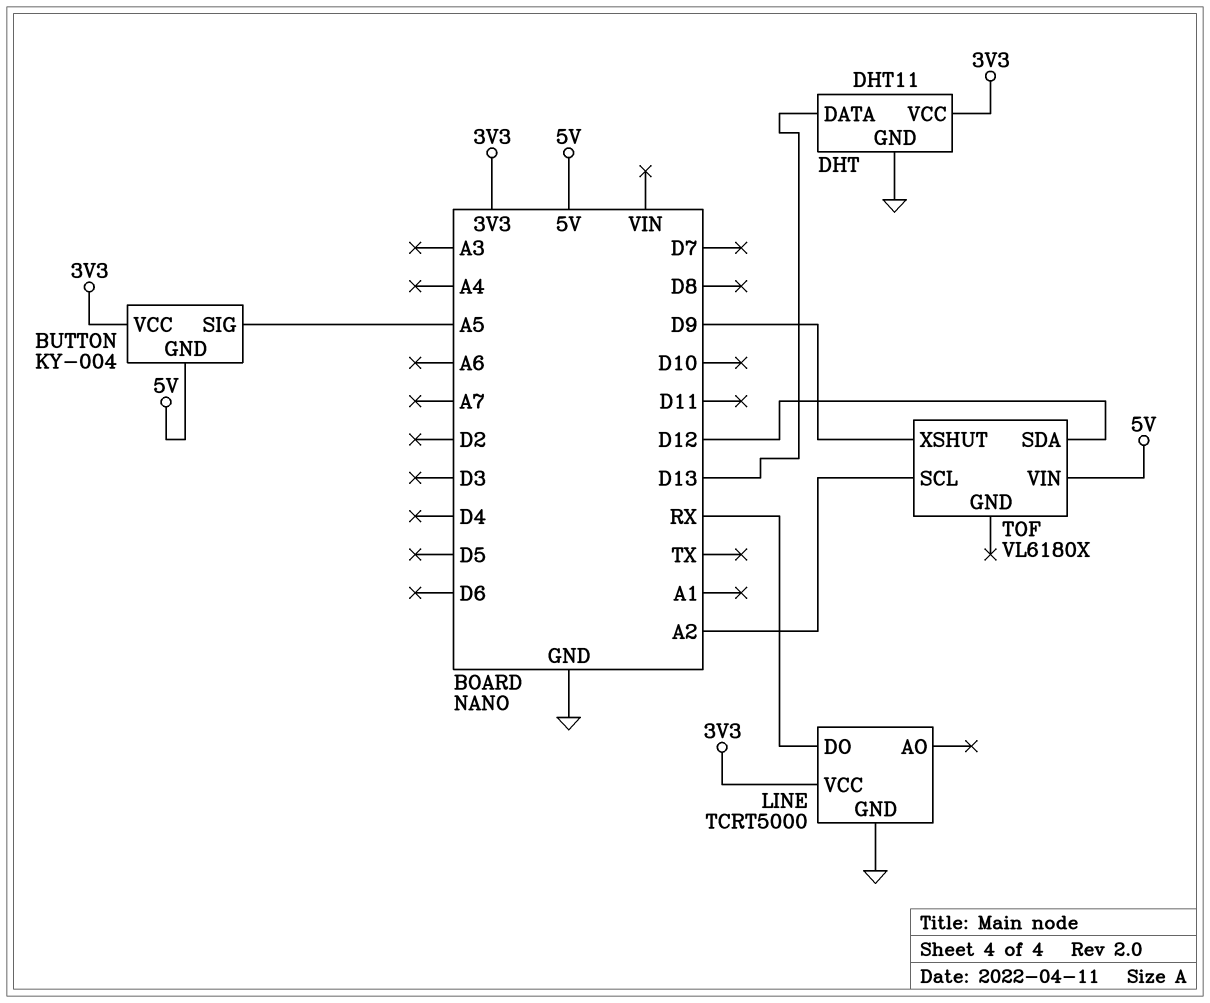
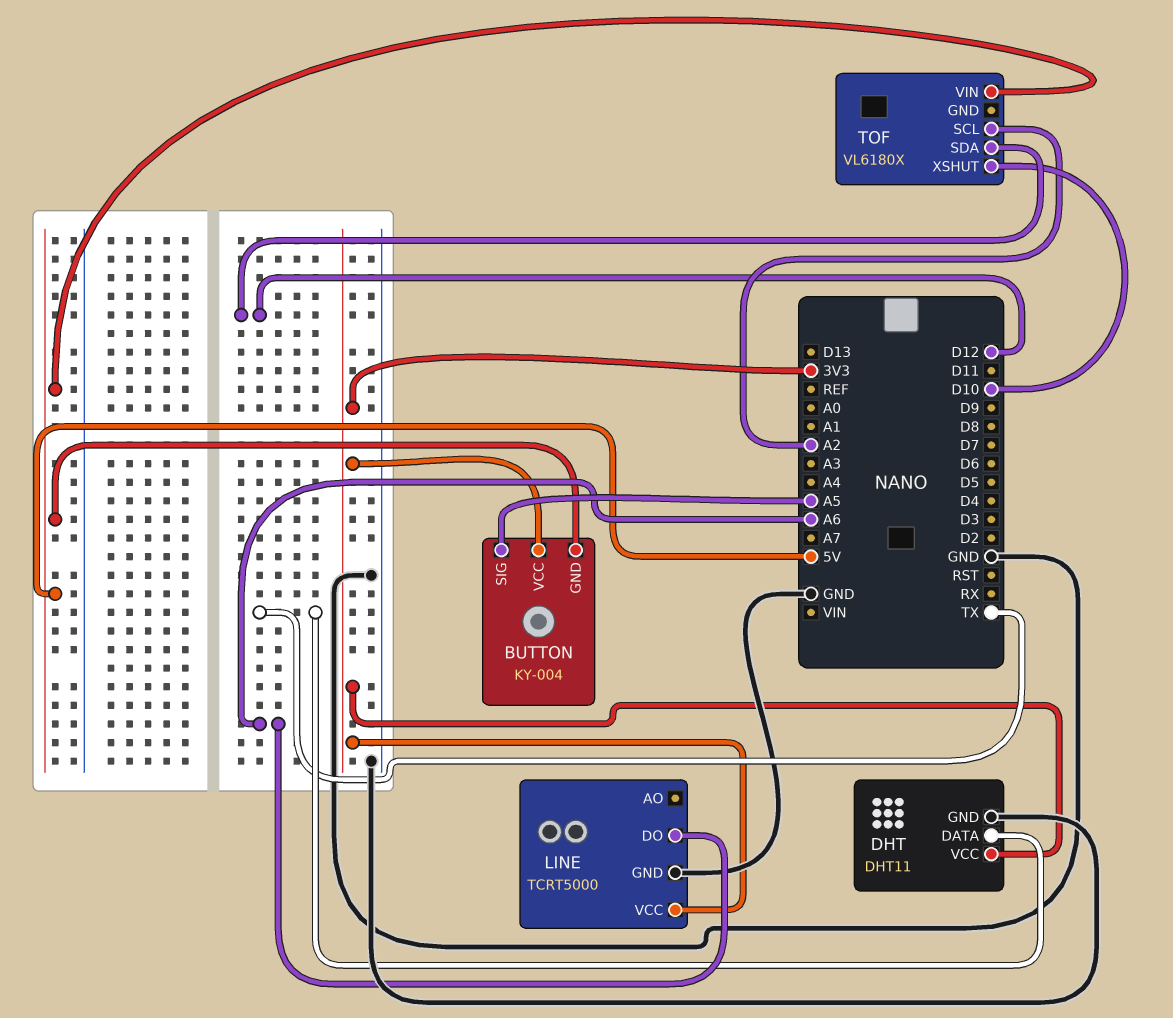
DHT pin DATA: D13 -> TX
LINE pin DO: RX -> A6
TOF pin XSHUT: D9 -> D10

